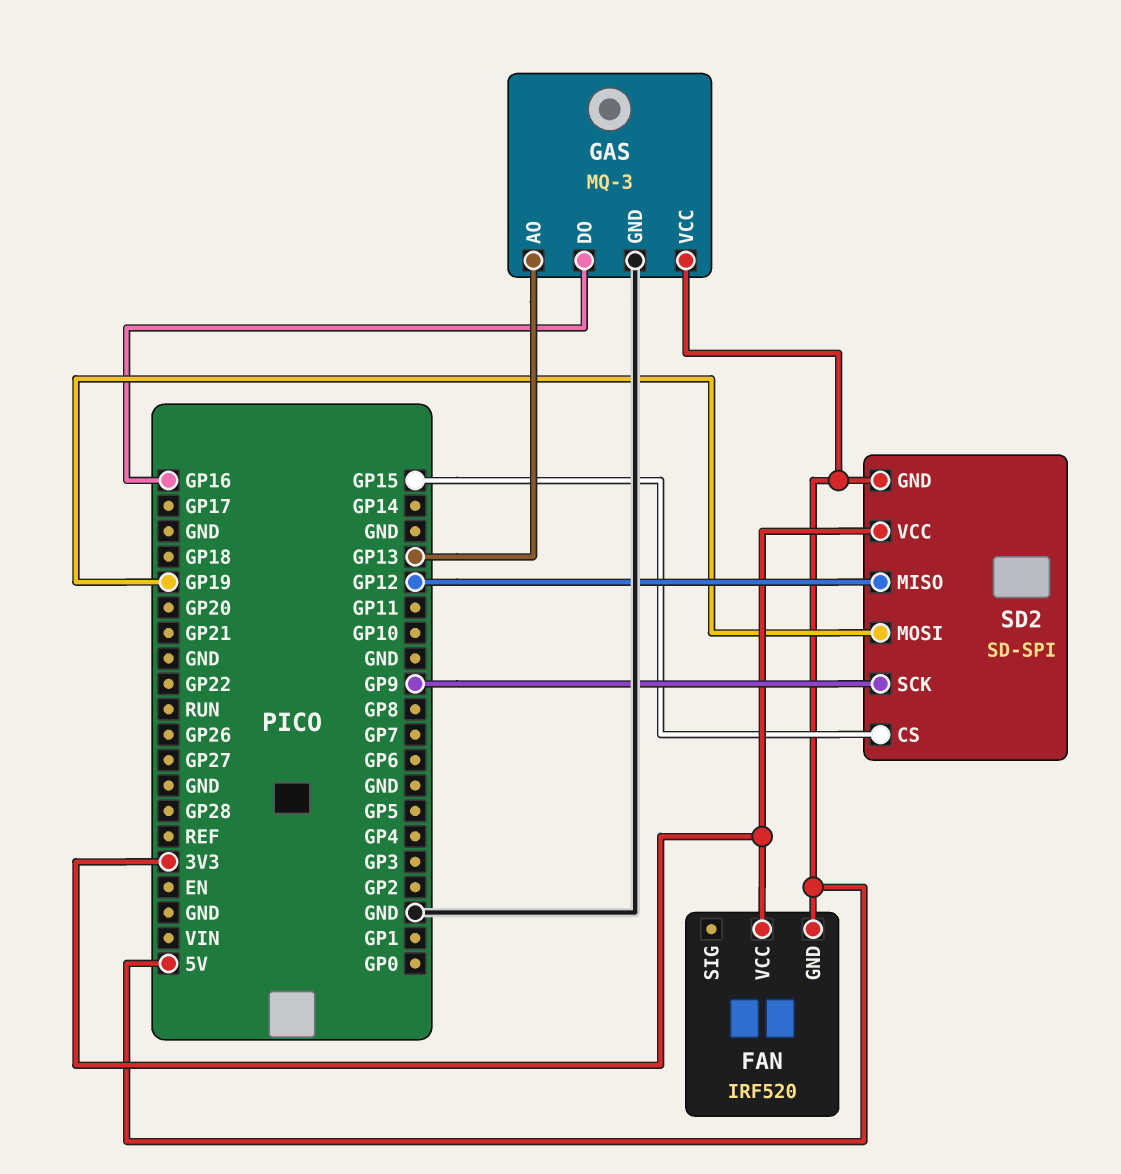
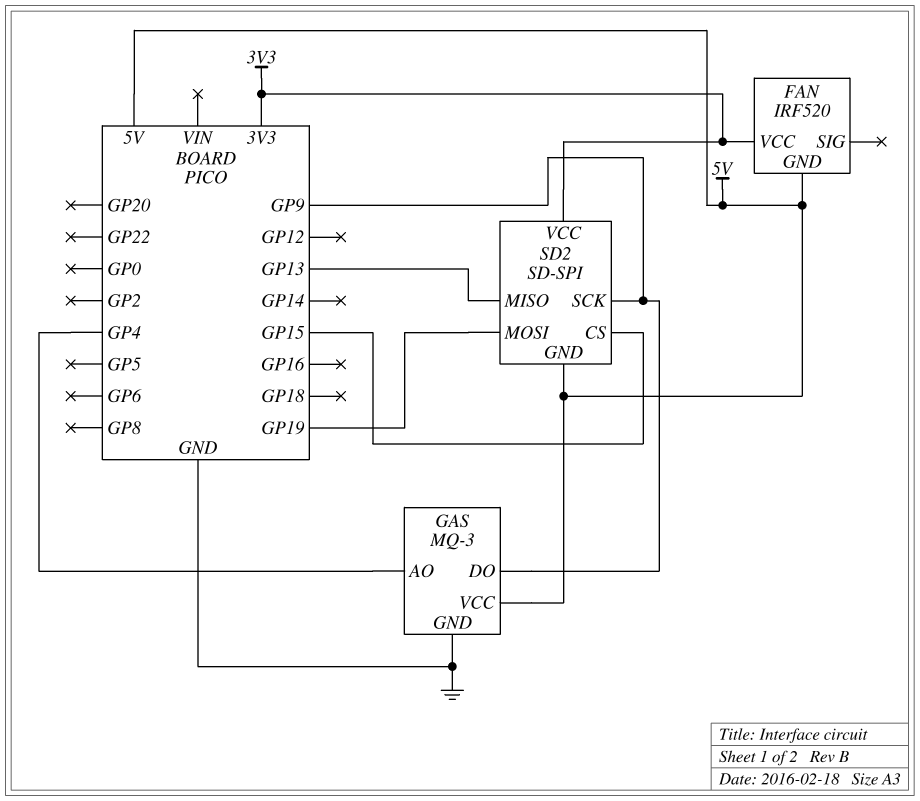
GAS pin AO: GP13 -> GP4
GAS pin DO: GP16 -> GP9
SD2 pin MISO: GP12 -> GP13

